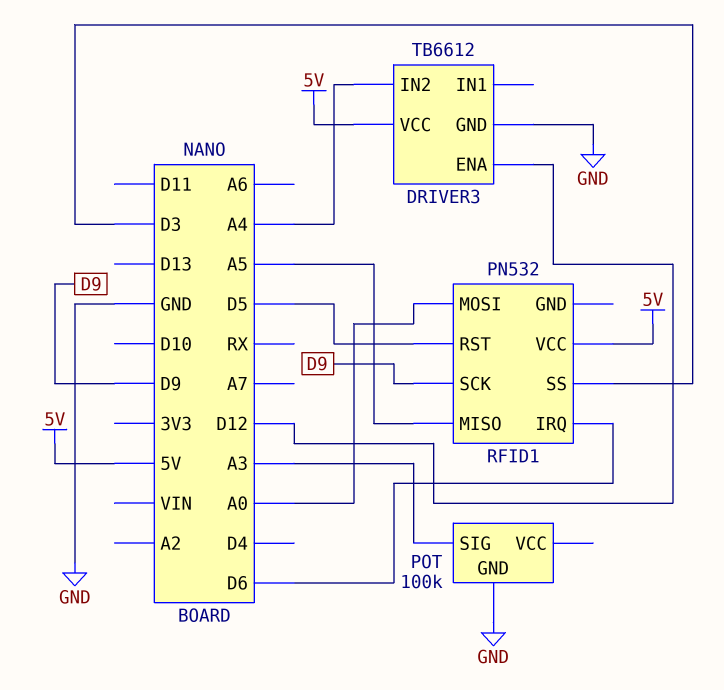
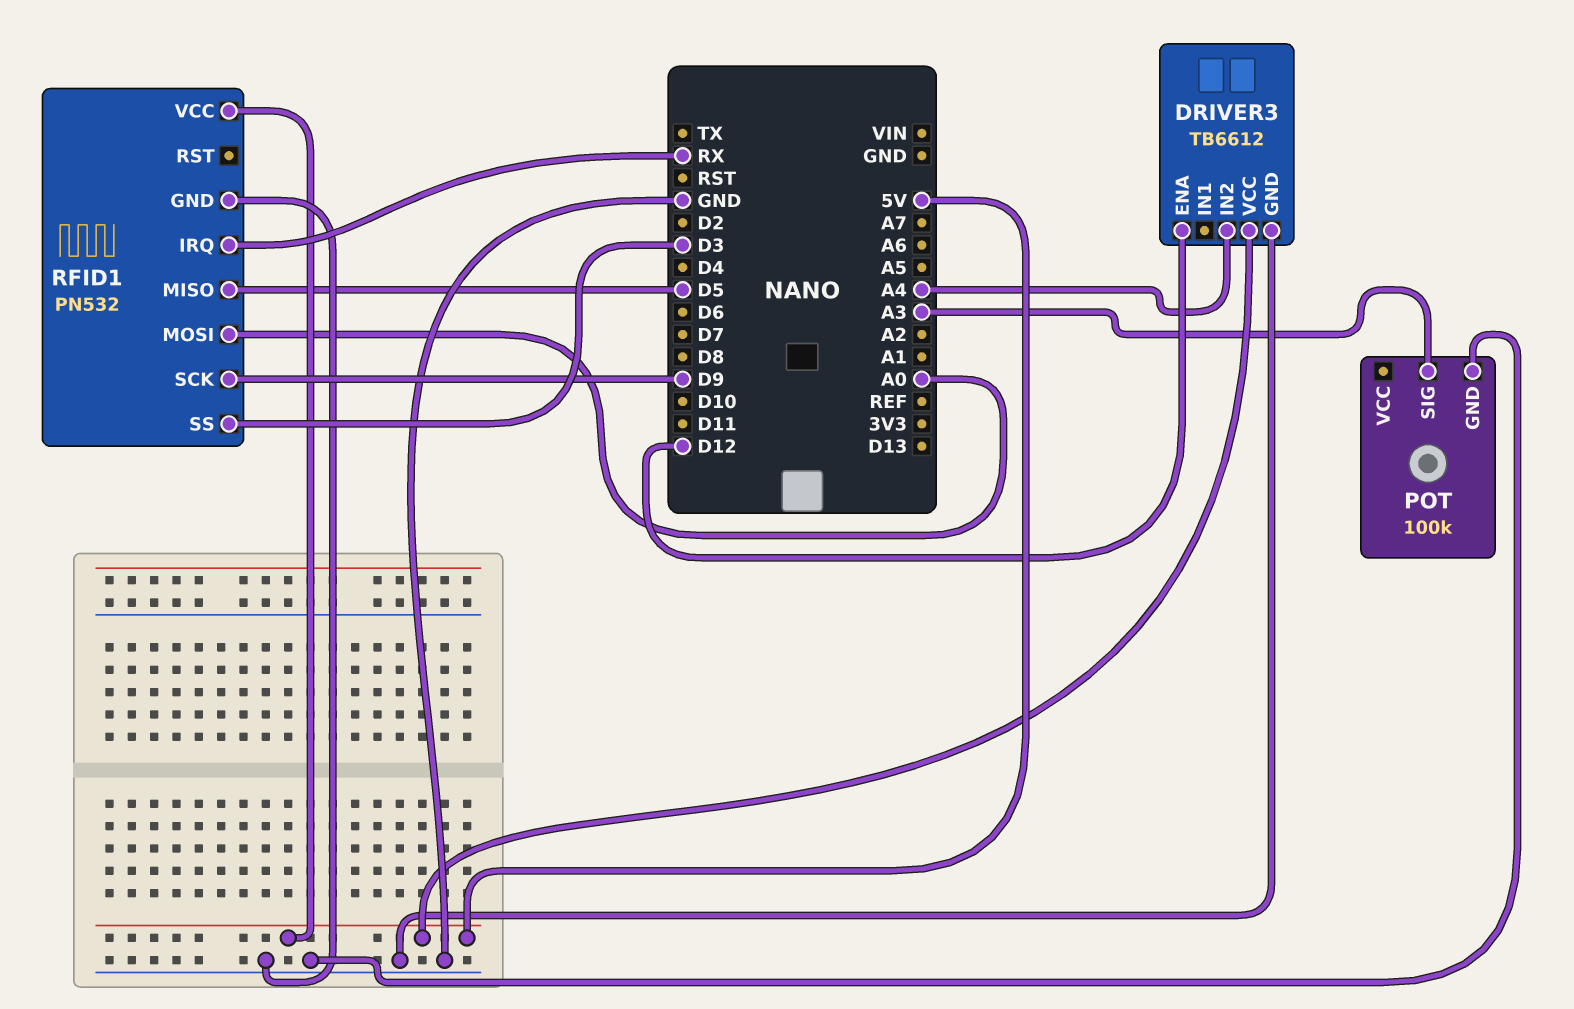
RFID1 pin GND: none -> GND
RFID1 pin IRQ: D6 -> RX
RFID1 pin MISO: A5 -> D5
RFID1 pin RST: D5 -> none

